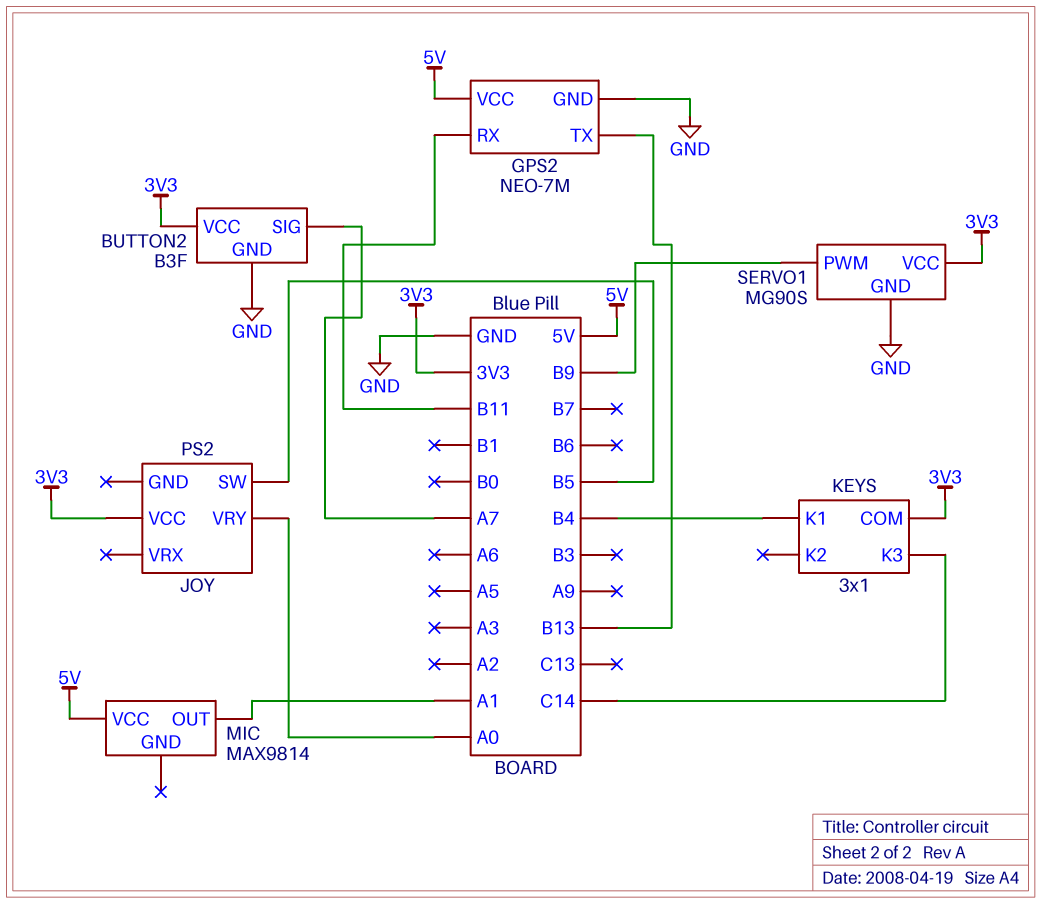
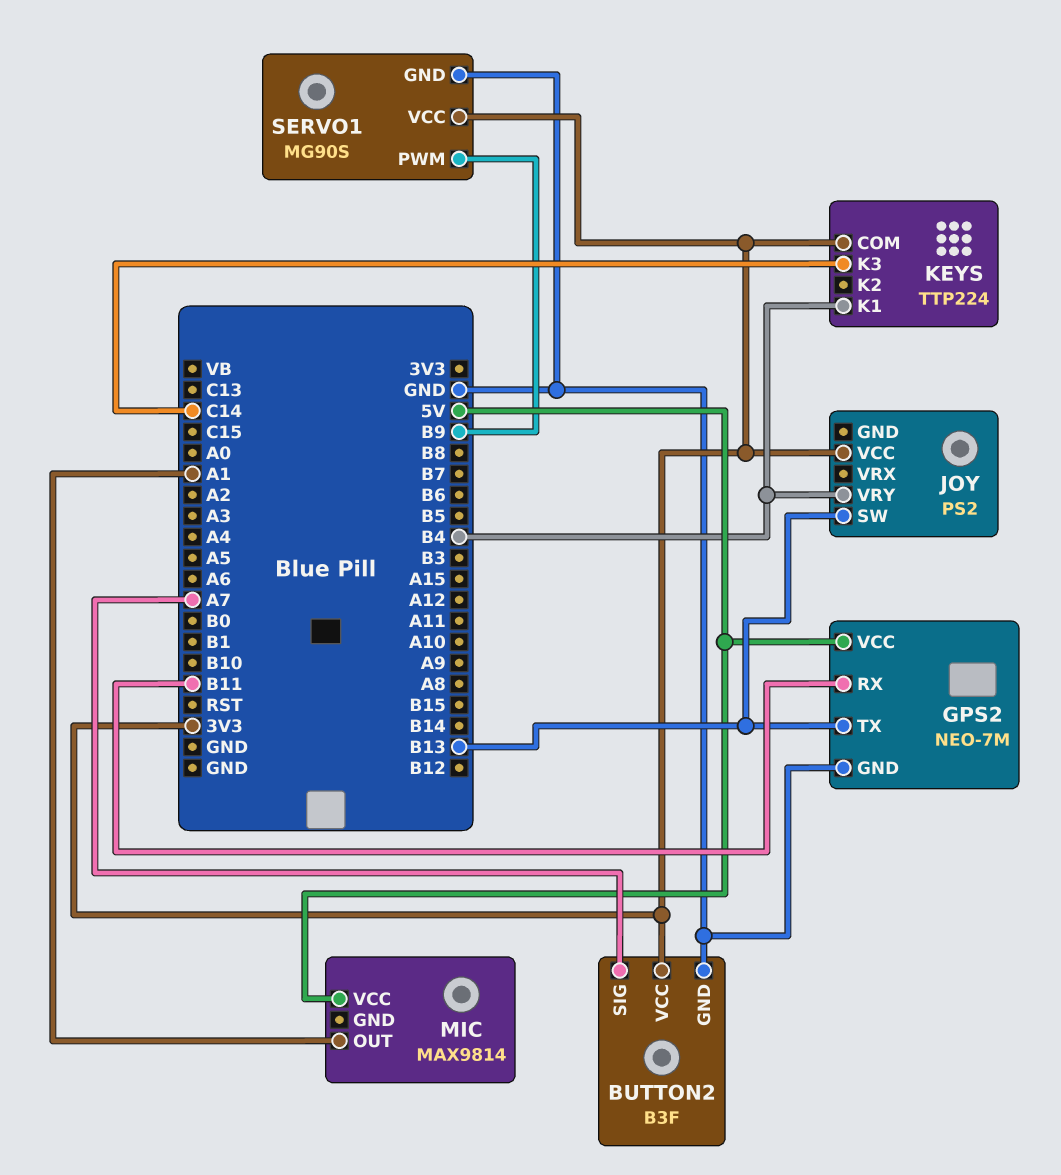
JOY pin SW: B5 -> B13
JOY pin VRY: A0 -> B4
KEYS: 3x1 -> TTP224

